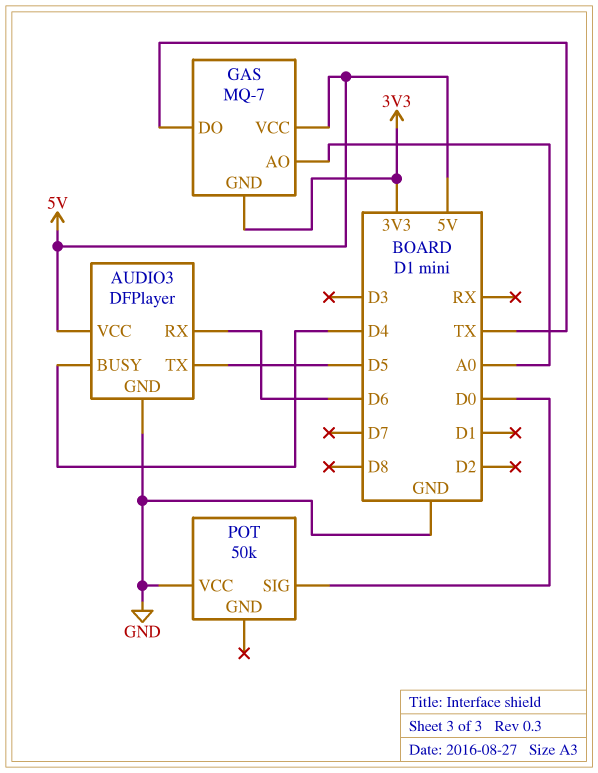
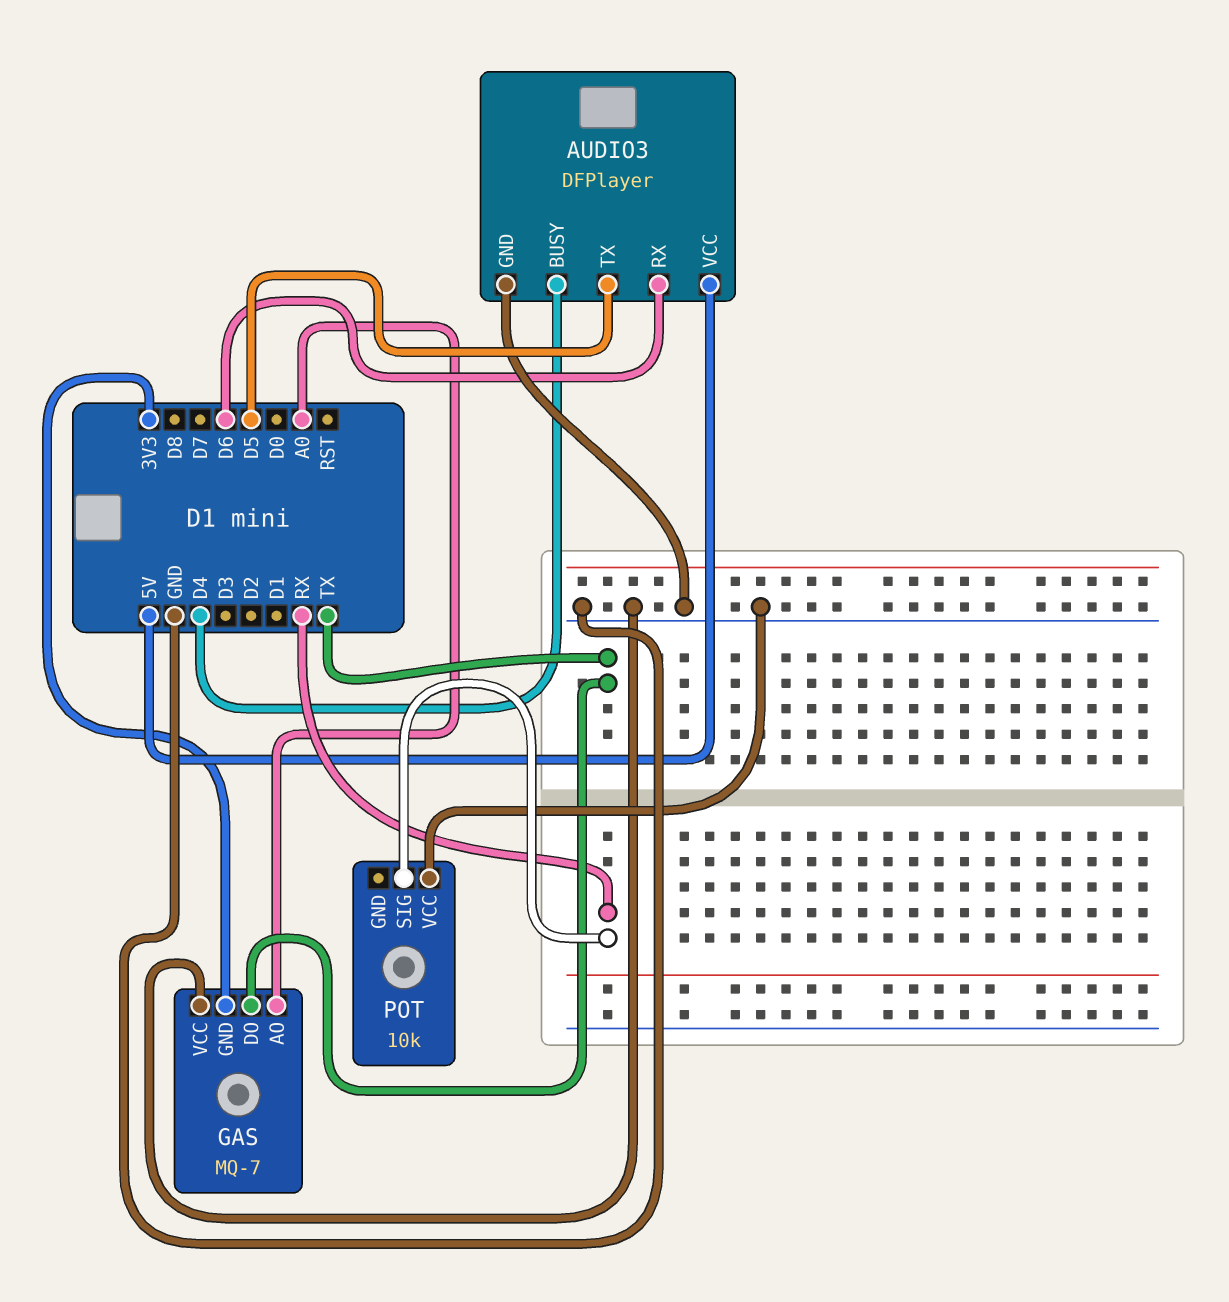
GAS pin VCC: 5V -> GND
POT: 50k -> 10k
POT pin SIG: D0 -> RX

